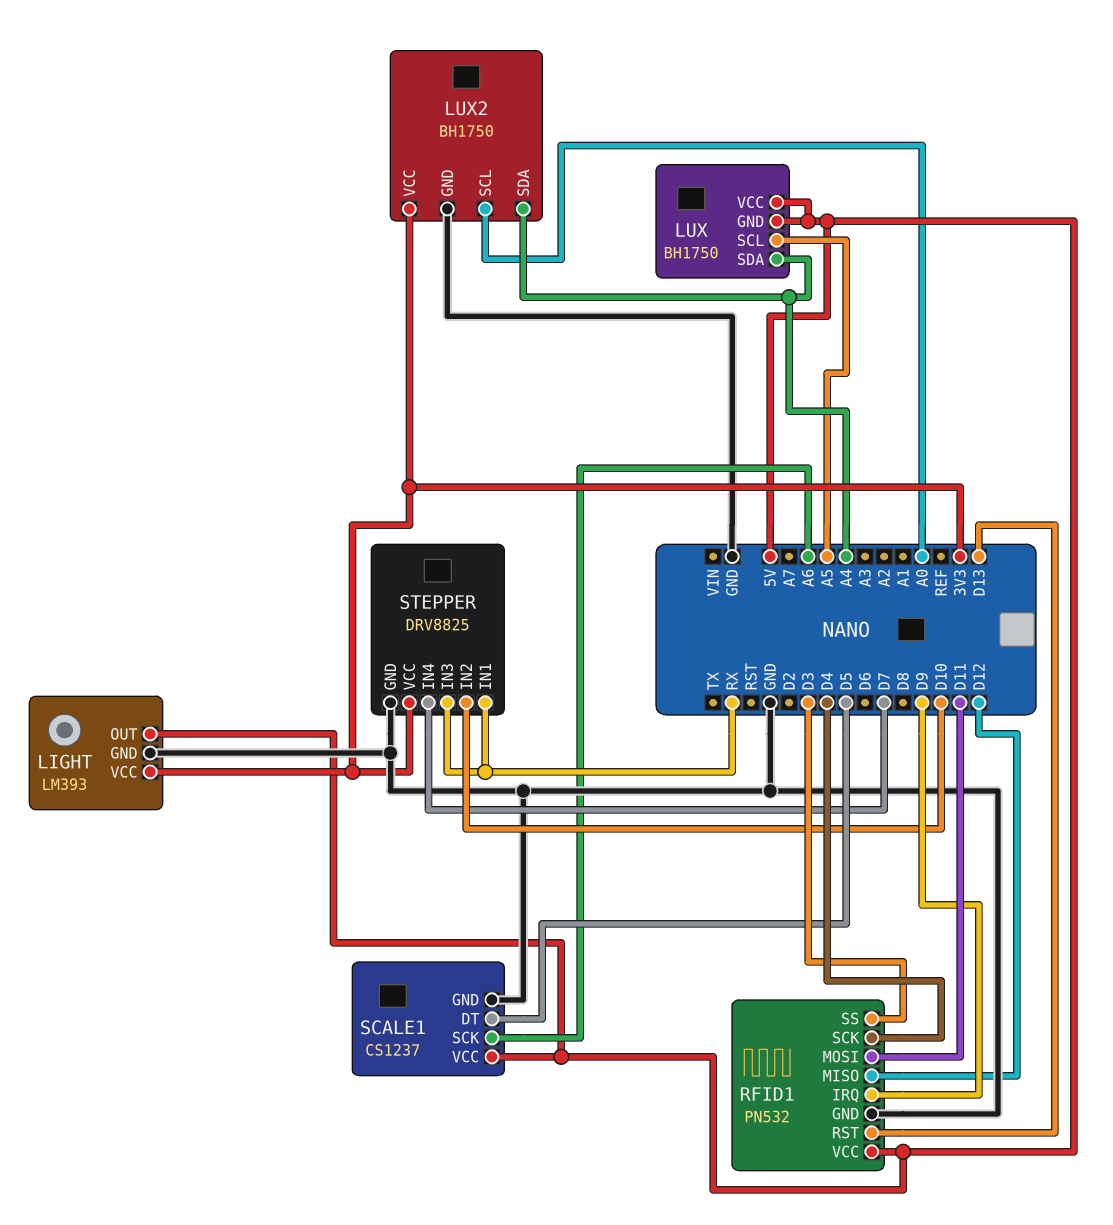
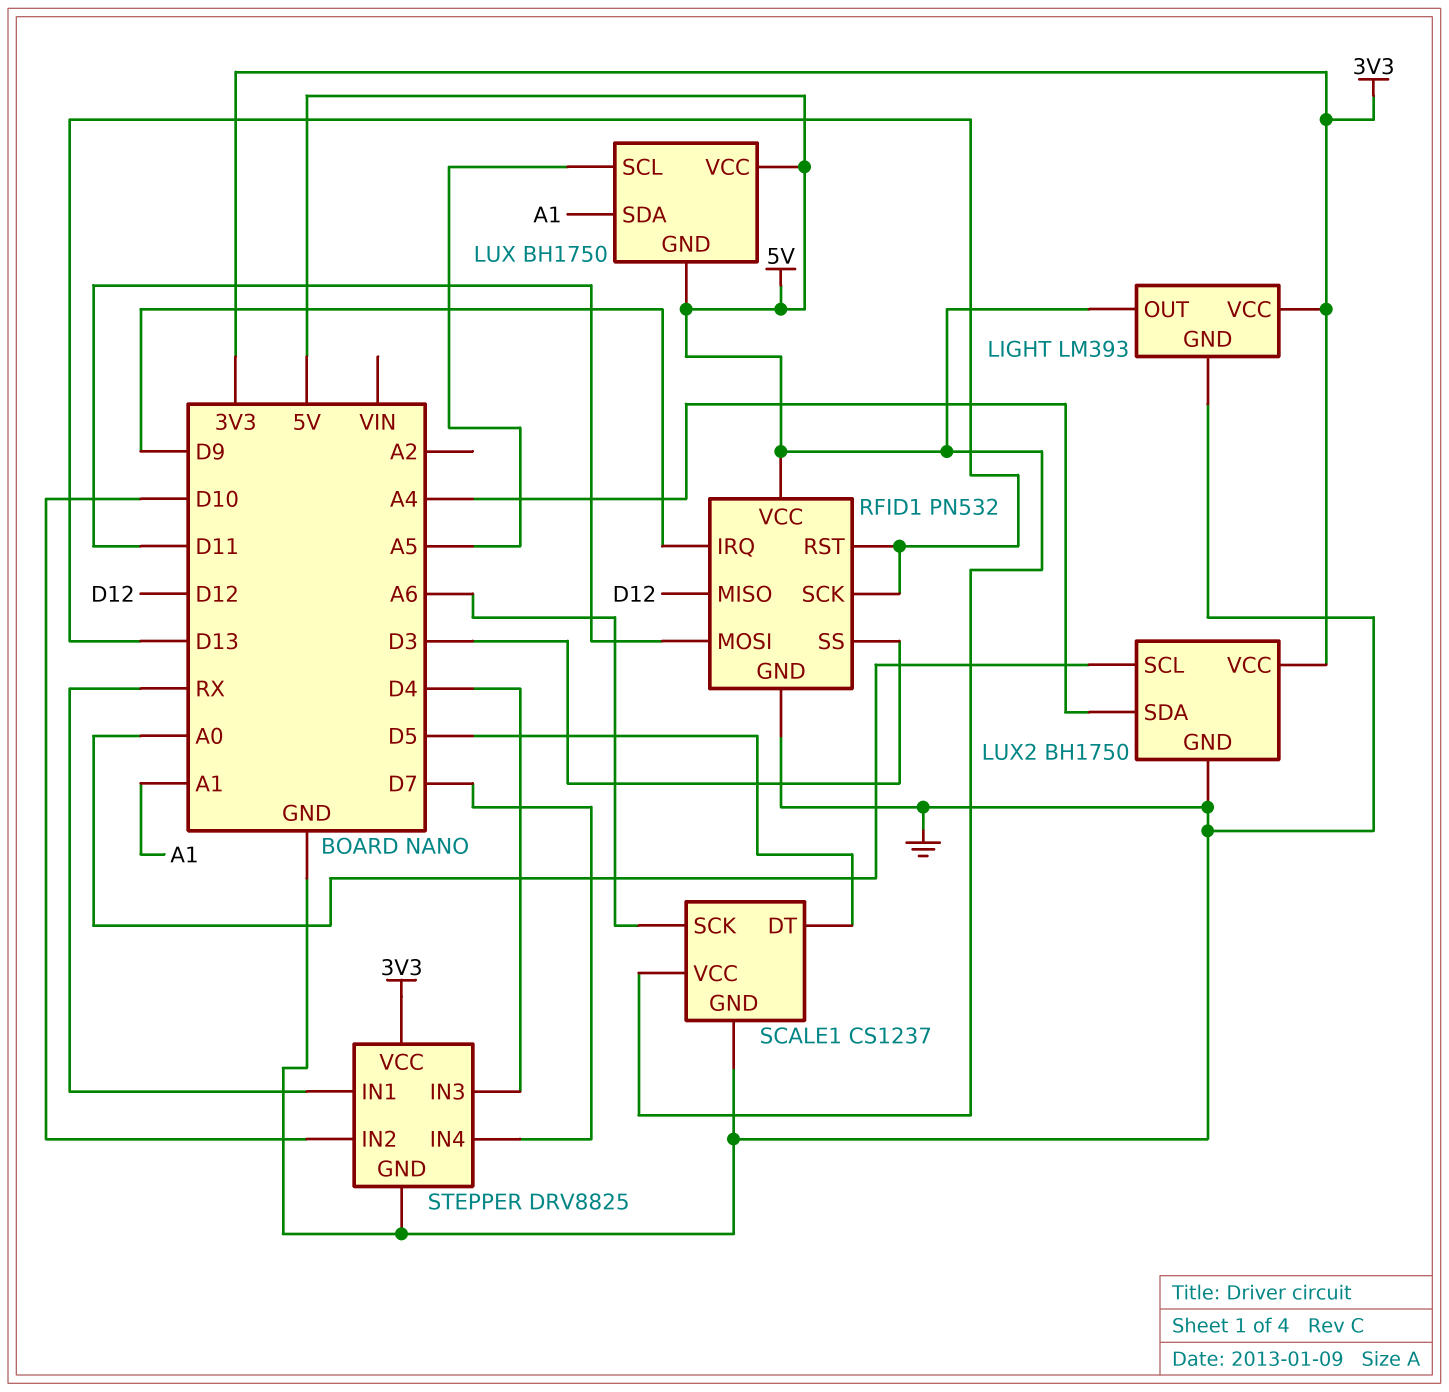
LUX pin SDA: A4 -> A1
RFID1 pin SCK: D4 -> D13
STEPPER pin IN3: RX -> D4

